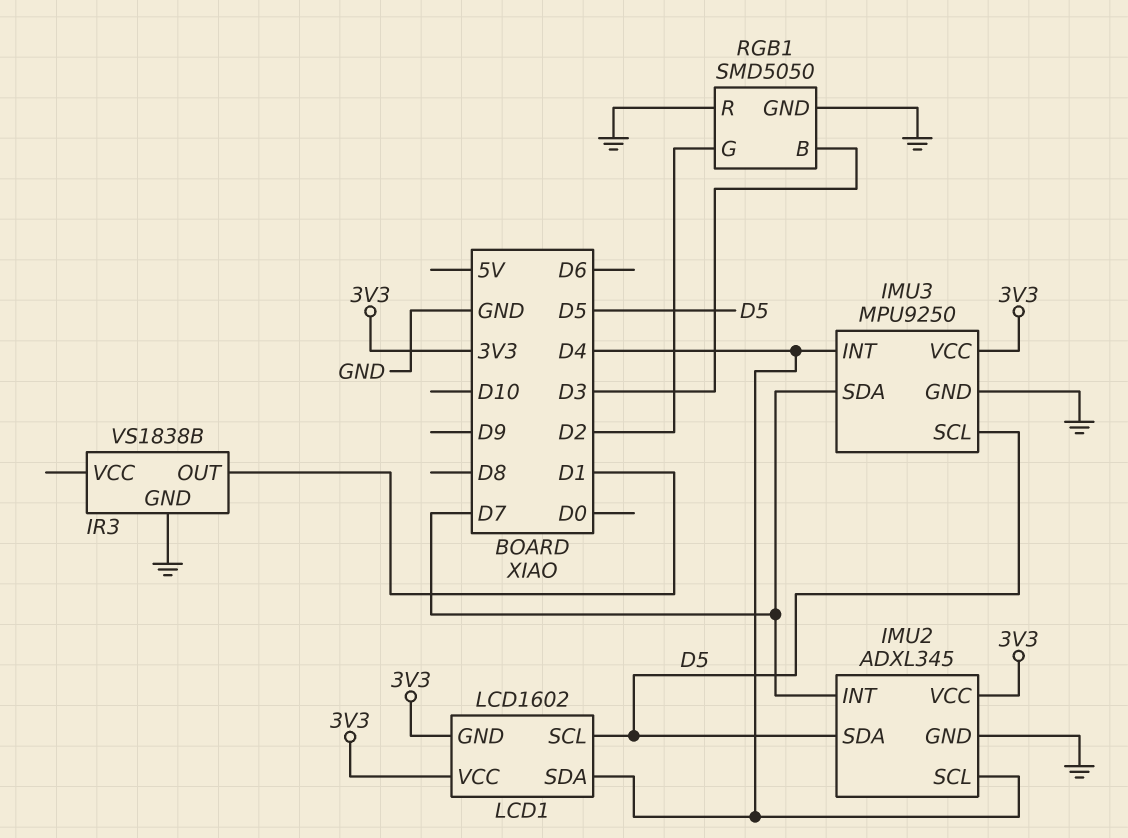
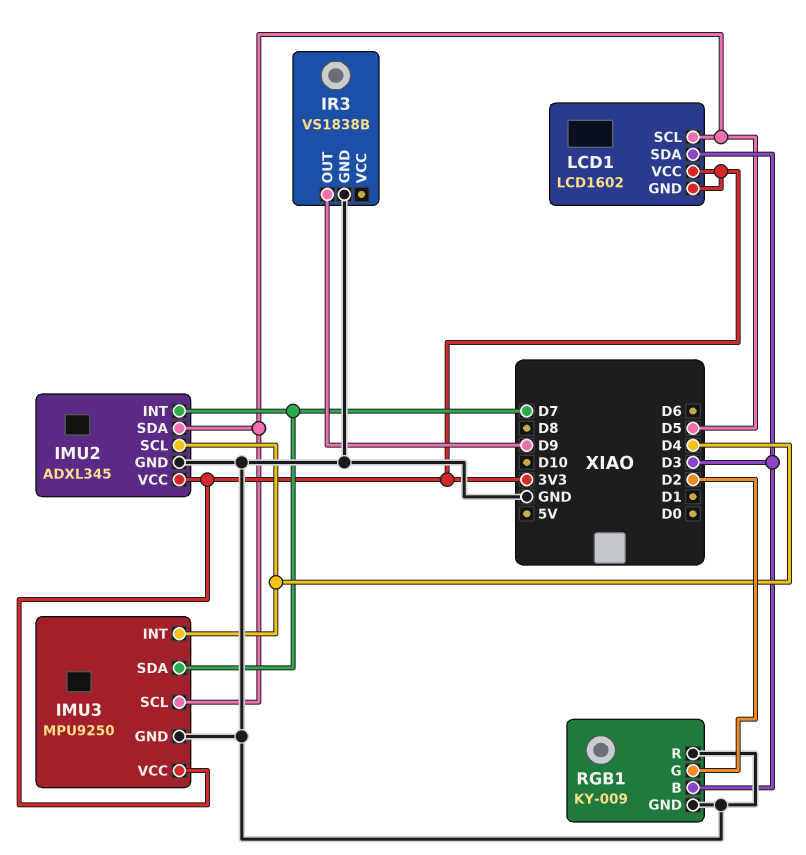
IR3 pin OUT: D1 -> D9
LCD1 pin SDA: D4 -> D3
RGB1: SMD5050 -> KY-009

